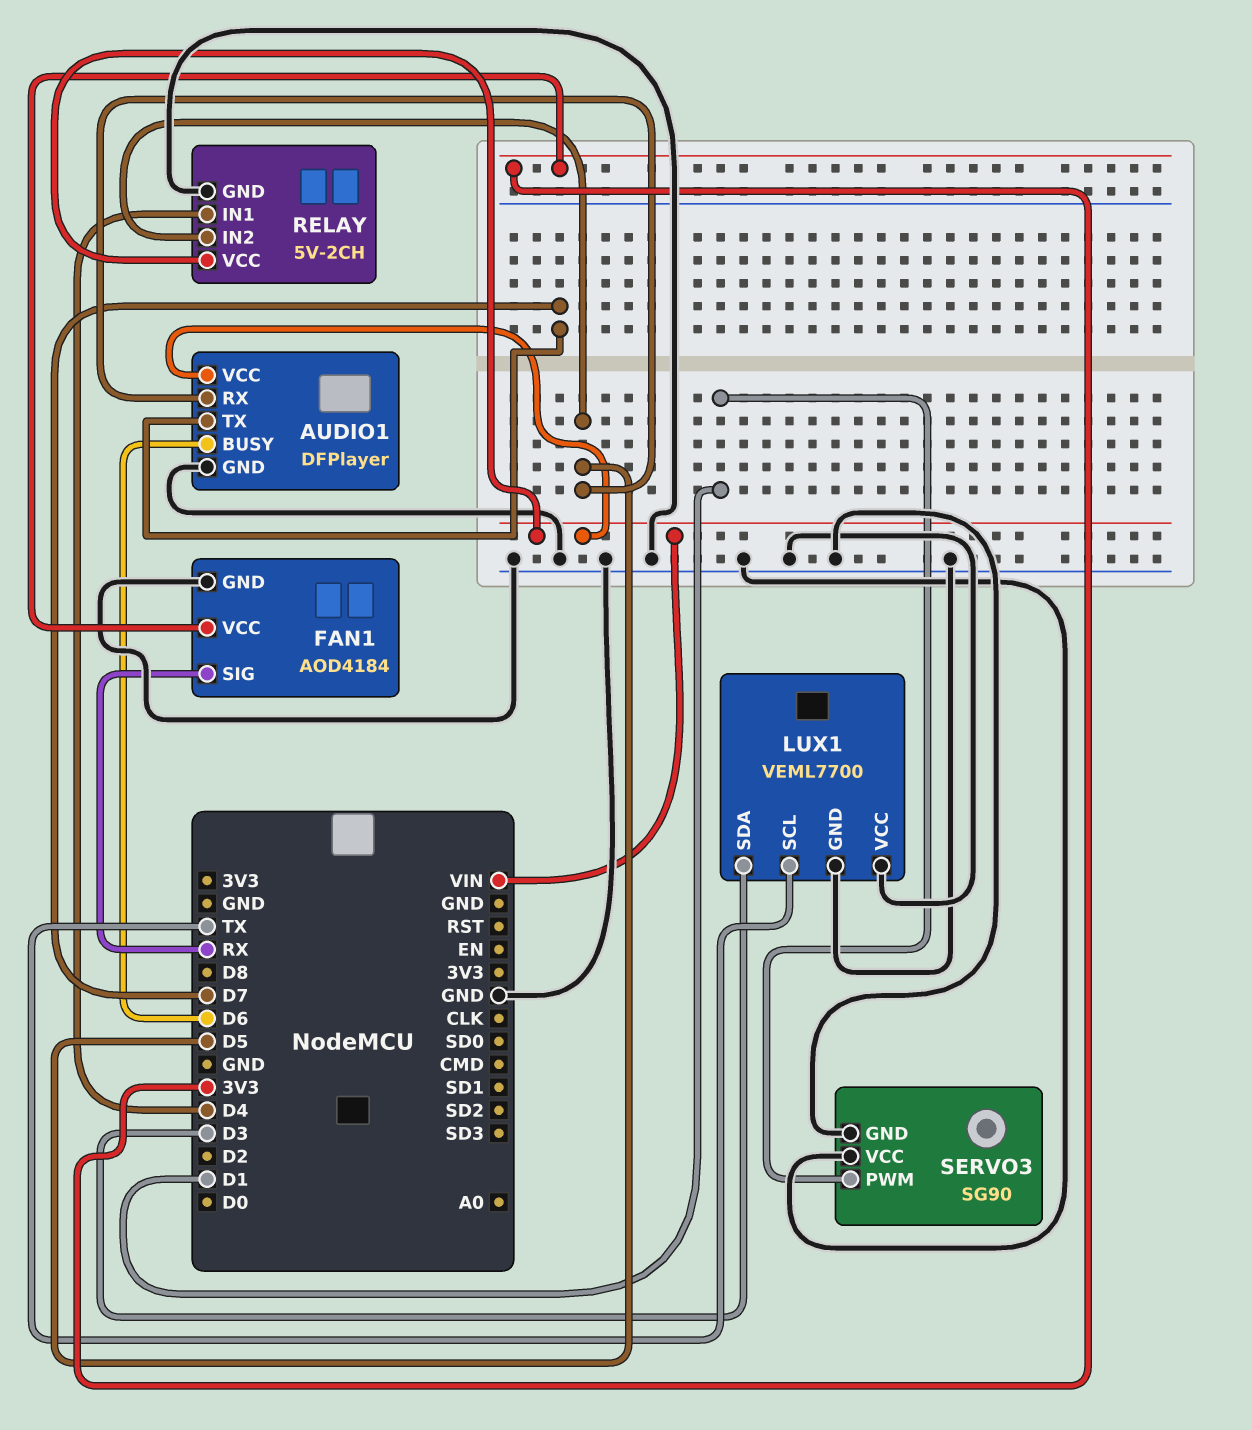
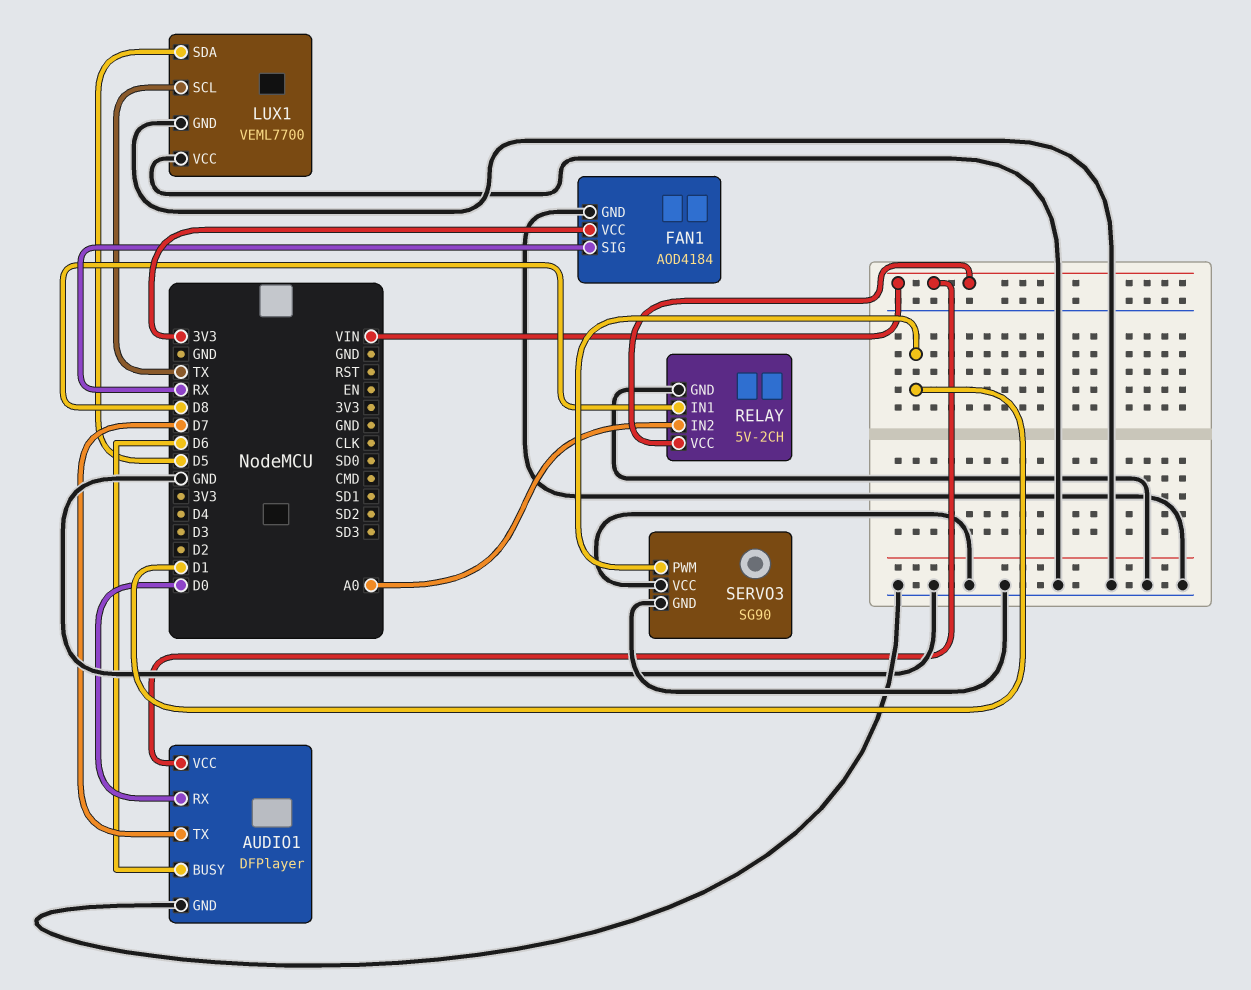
AUDIO1 pin RX: D5 -> D0
LUX1 pin SDA: D3 -> D5
RELAY pin IN1: D4 -> D8
RELAY pin IN2: D5 -> A0

